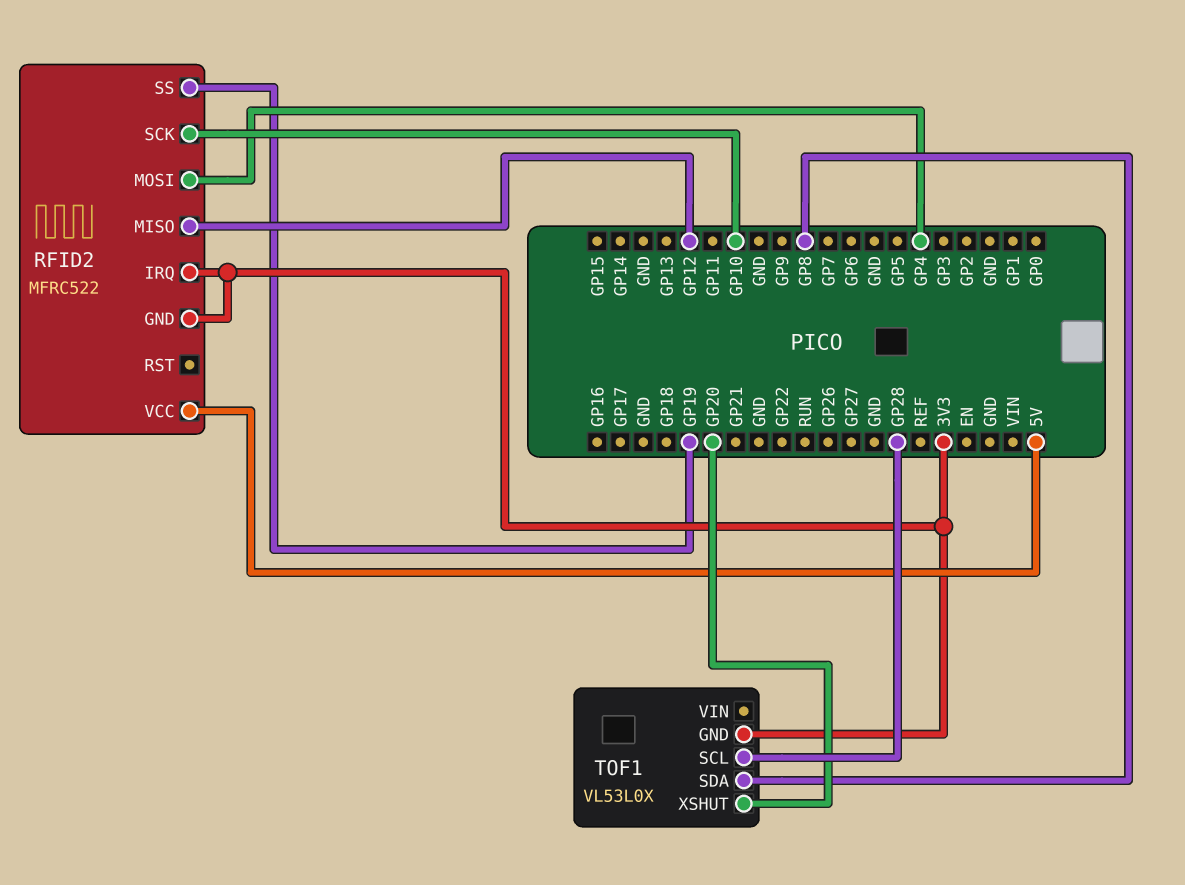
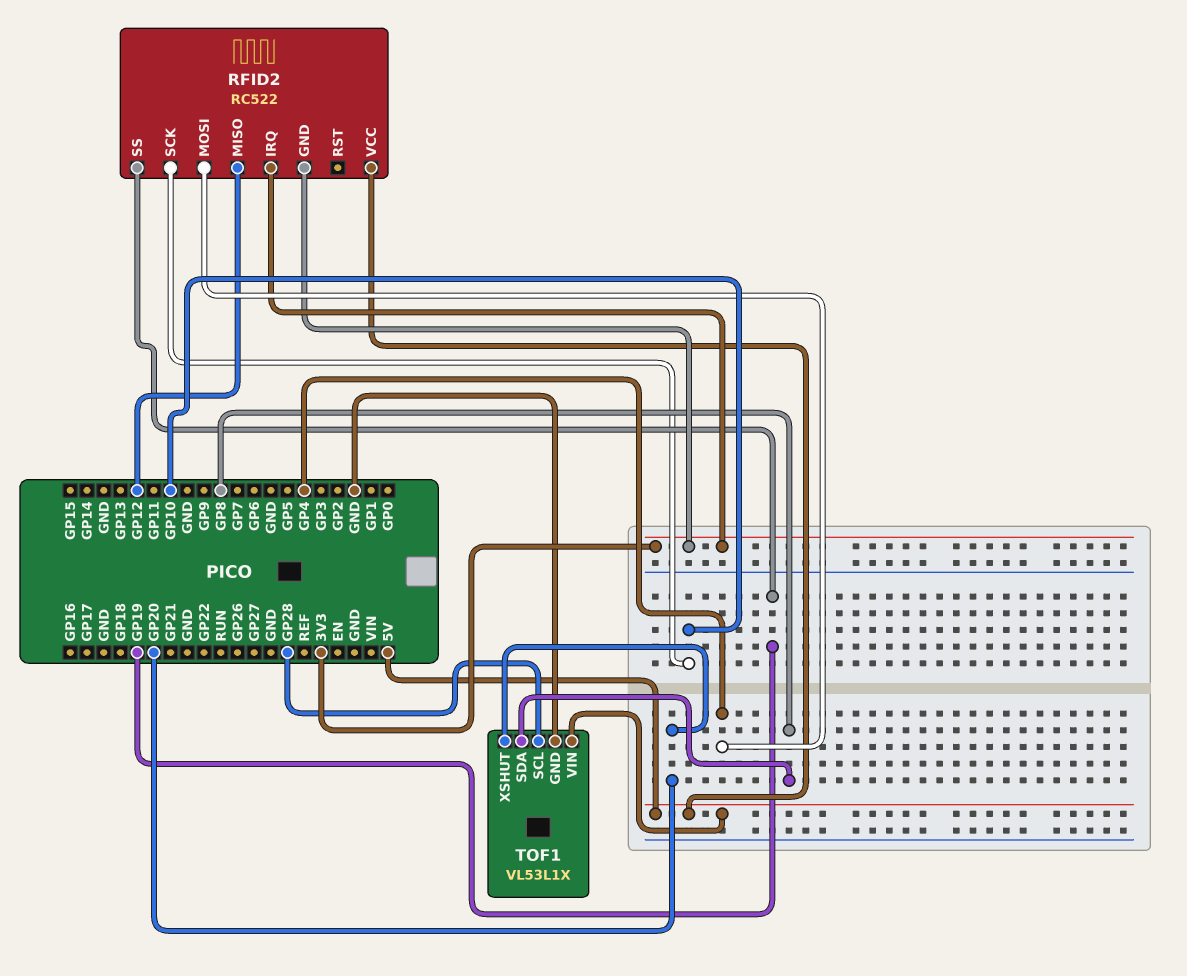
RFID2: MFRC522 -> RC522
TOF1: VL53L0X -> VL53L1X
TOF1 pin GND: 3V3 -> GND
TOF1 pin VIN: none -> 5V

